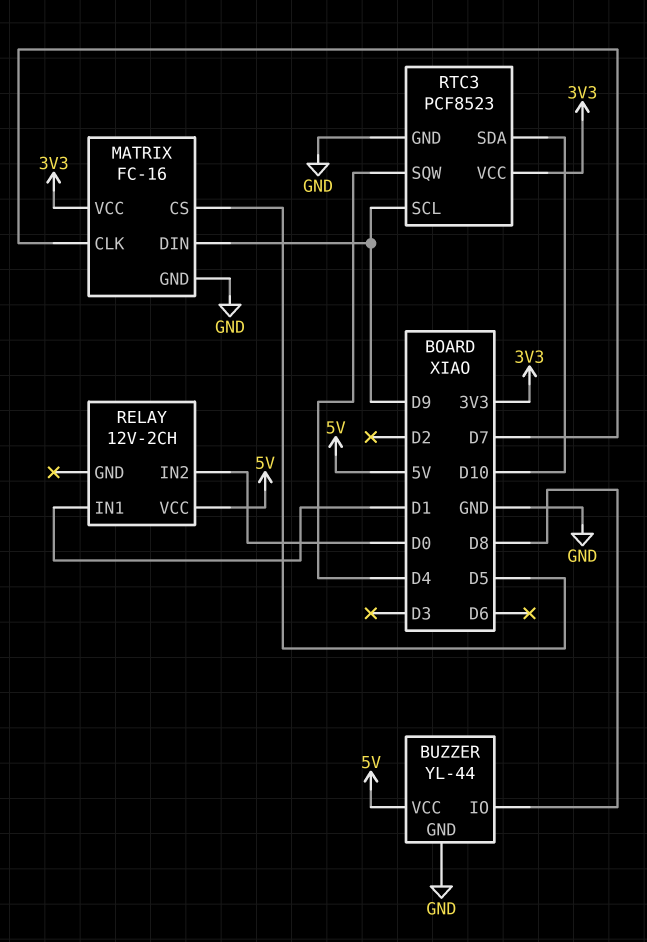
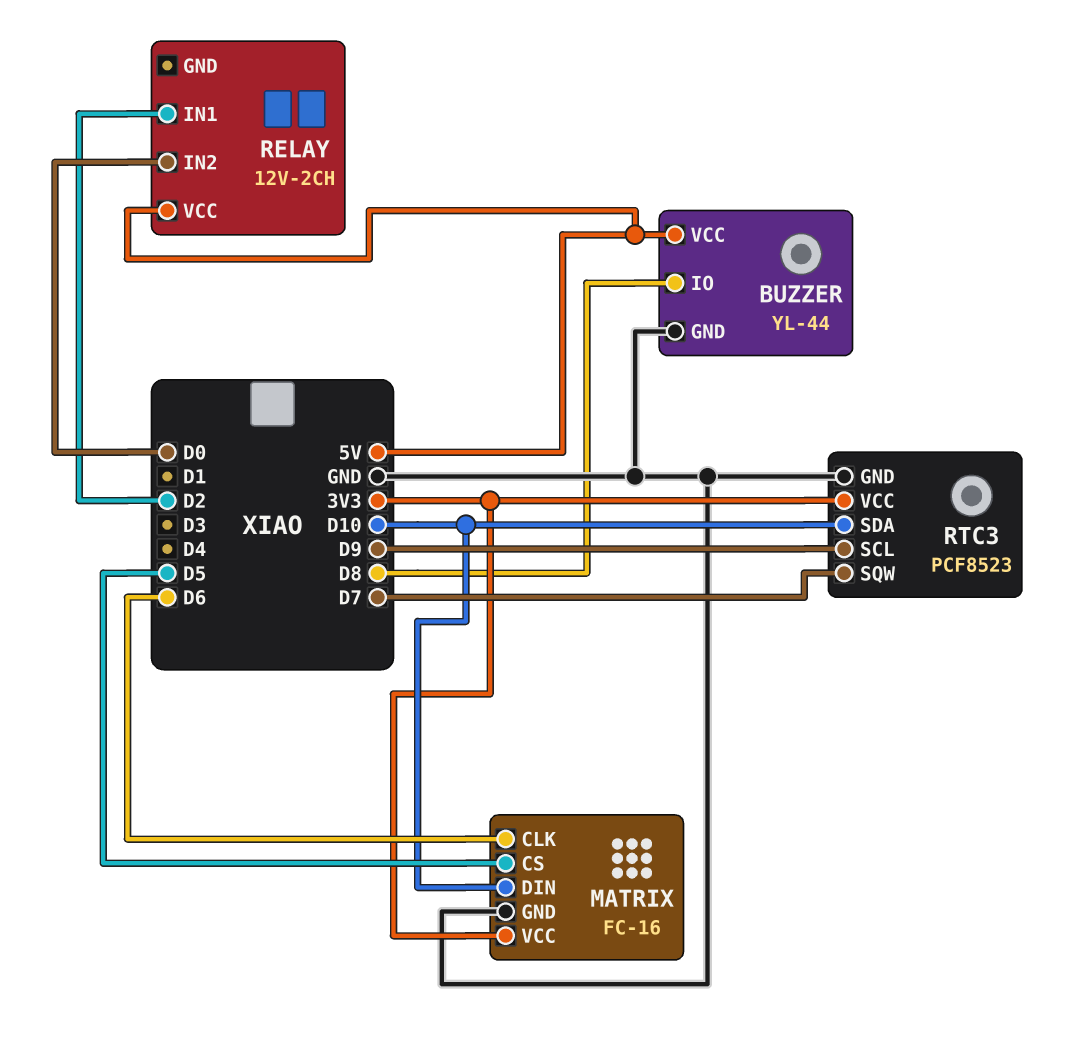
MATRIX pin CLK: D7 -> D6
MATRIX pin DIN: D9 -> D10
RELAY pin IN1: D1 -> D2
RTC3 pin SQW: D4 -> D7

